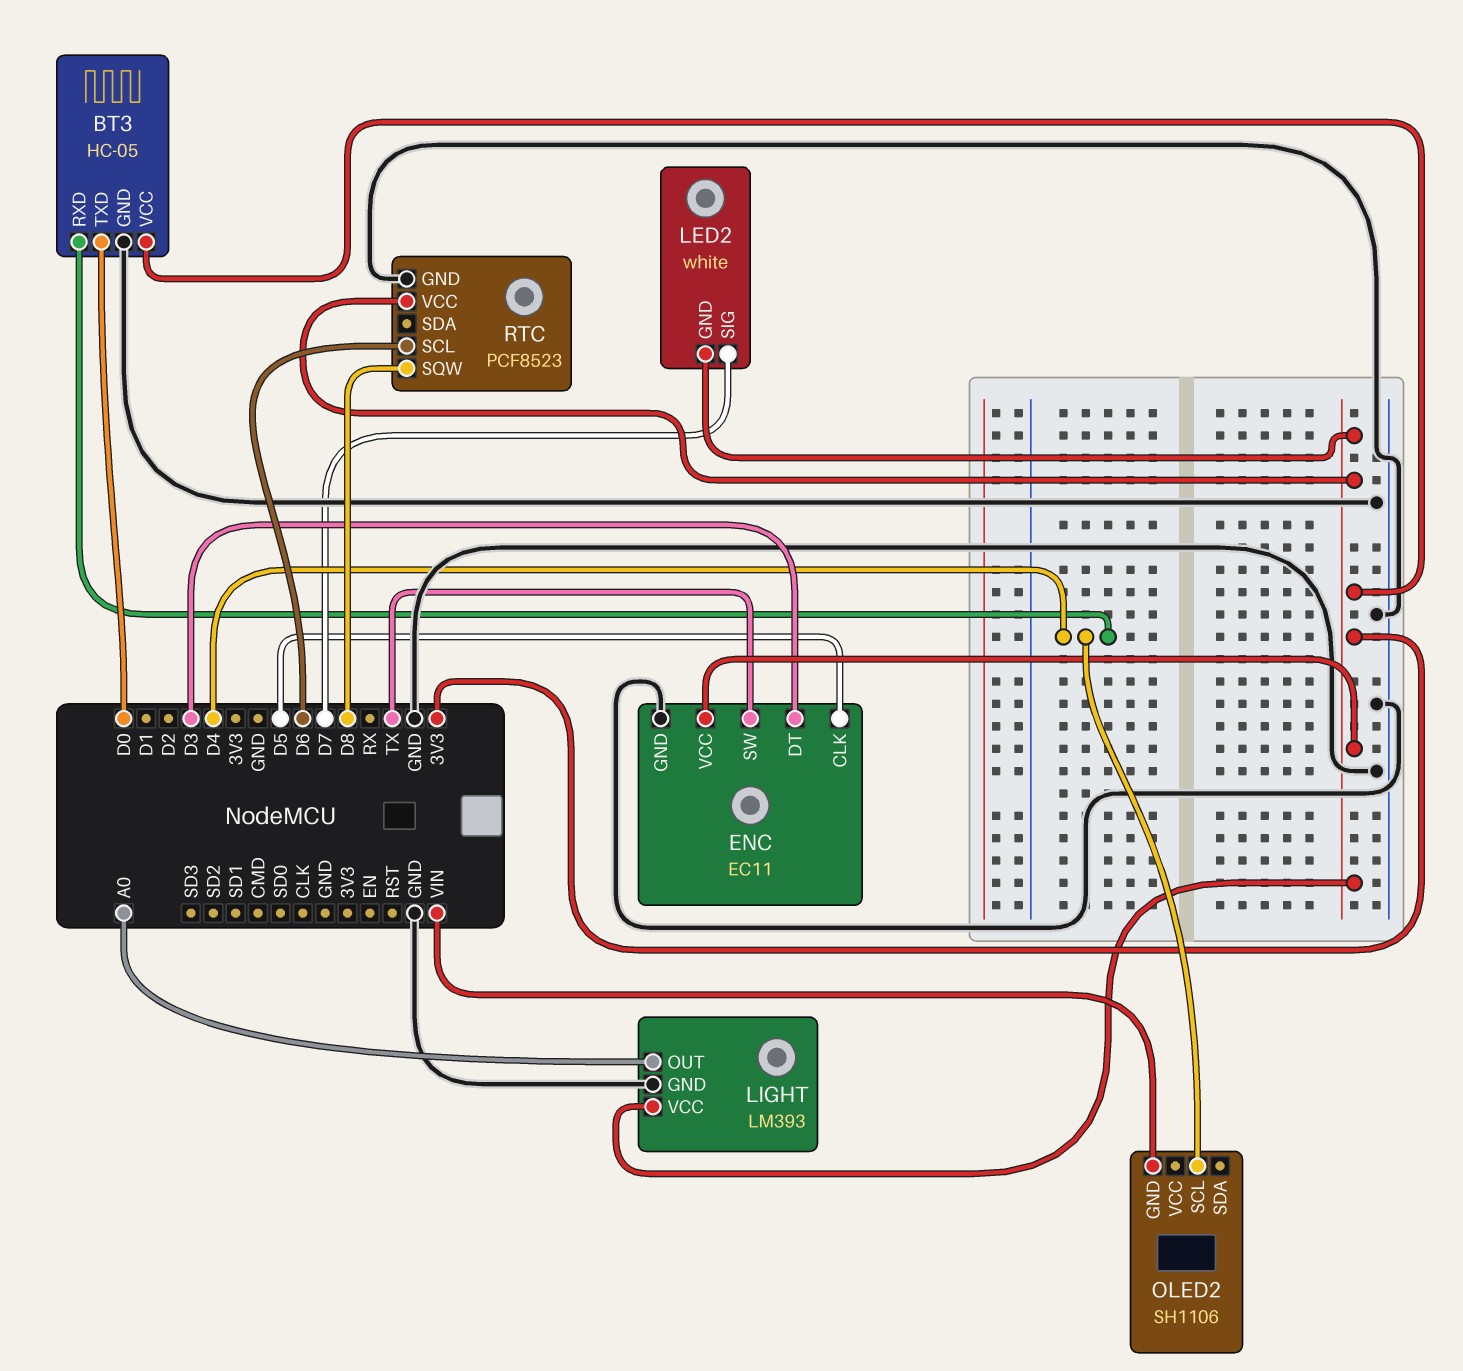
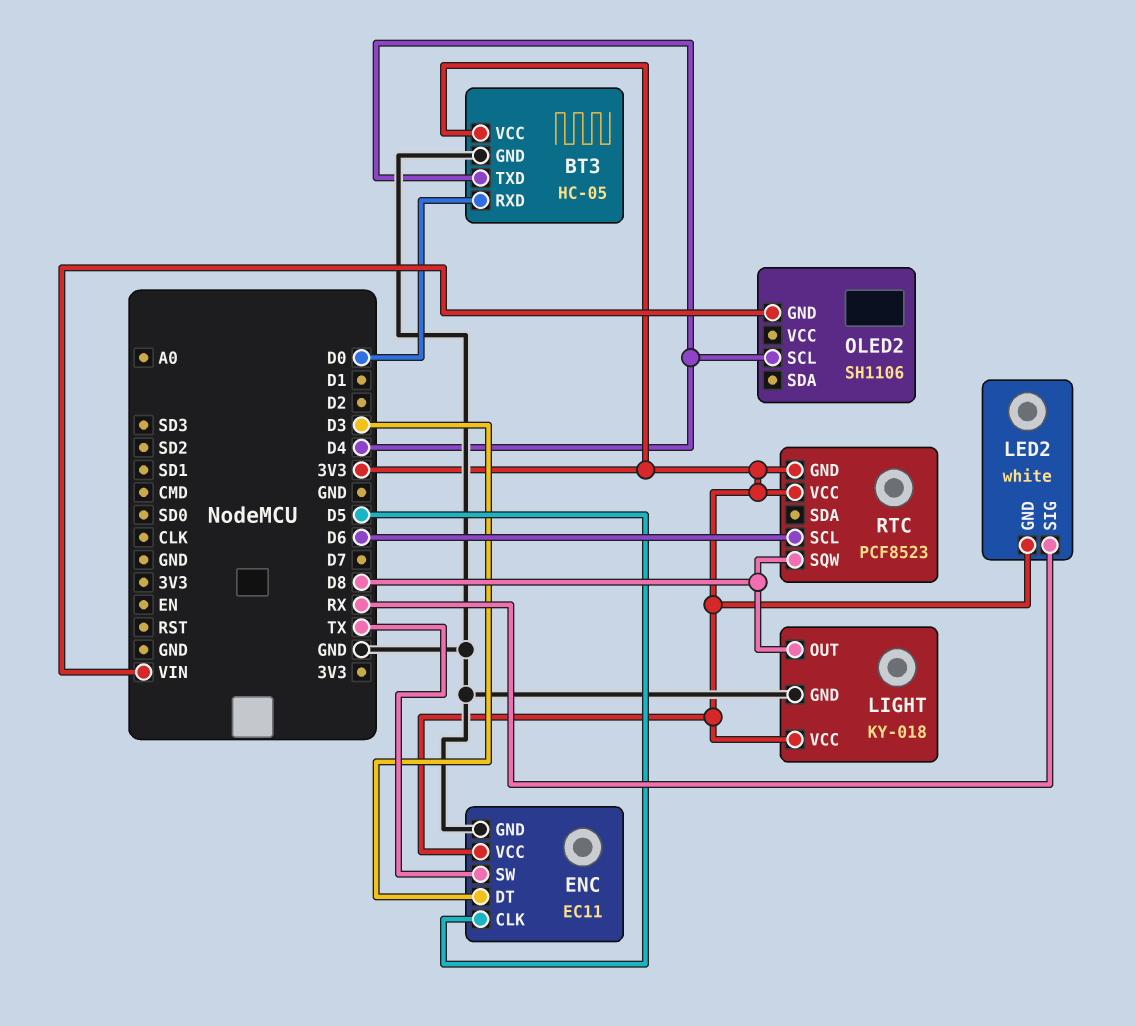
BT3 pin RXD: D4 -> D0
BT3 pin TXD: D0 -> D4
LED2 pin SIG: D7 -> RX
LIGHT: LM393 -> KY-018
LIGHT pin OUT: A0 -> D8
RTC pin GND: GND -> 3V3

